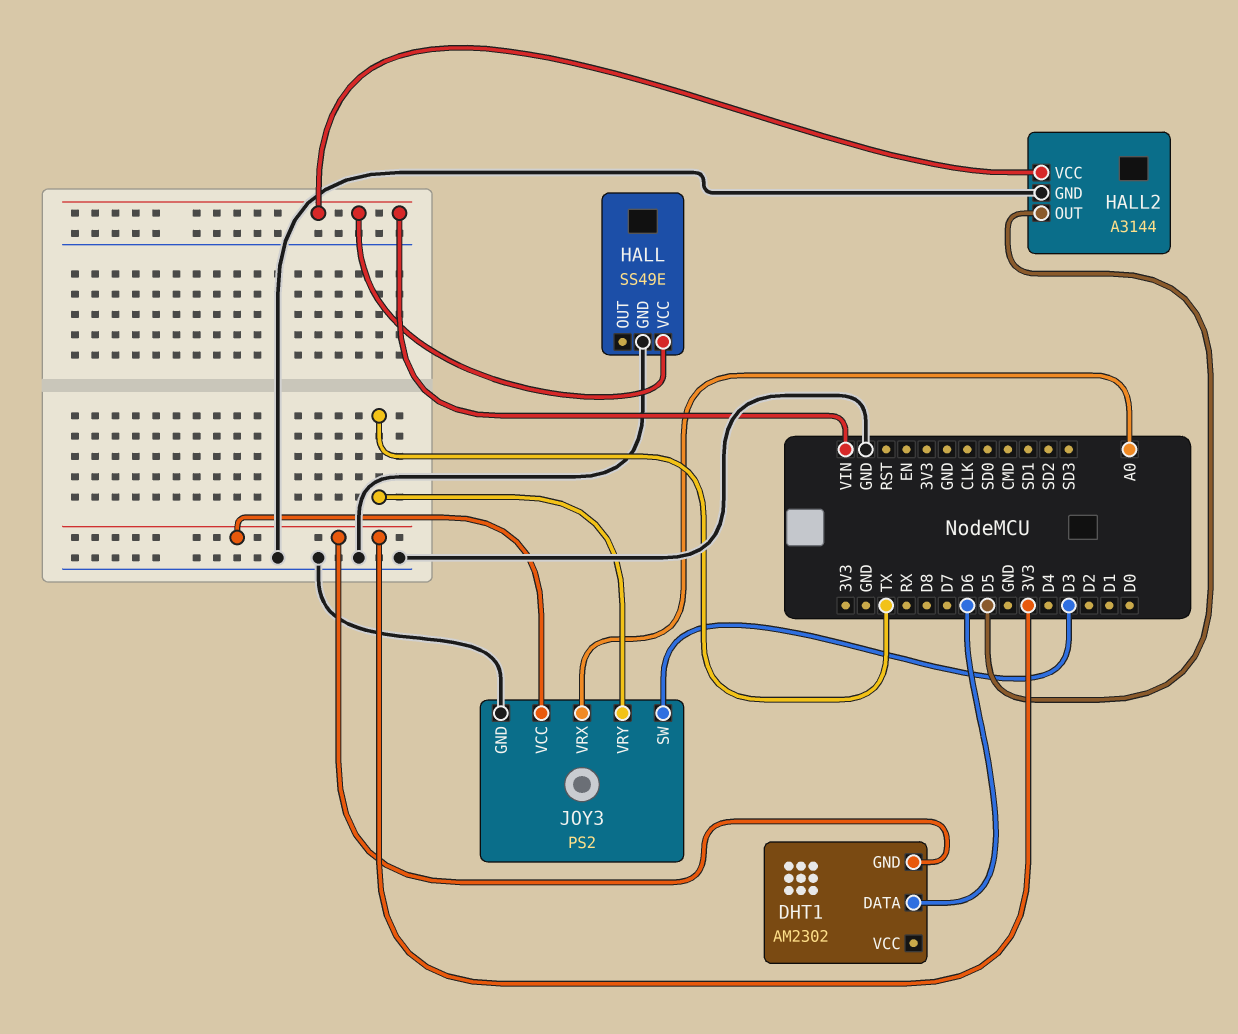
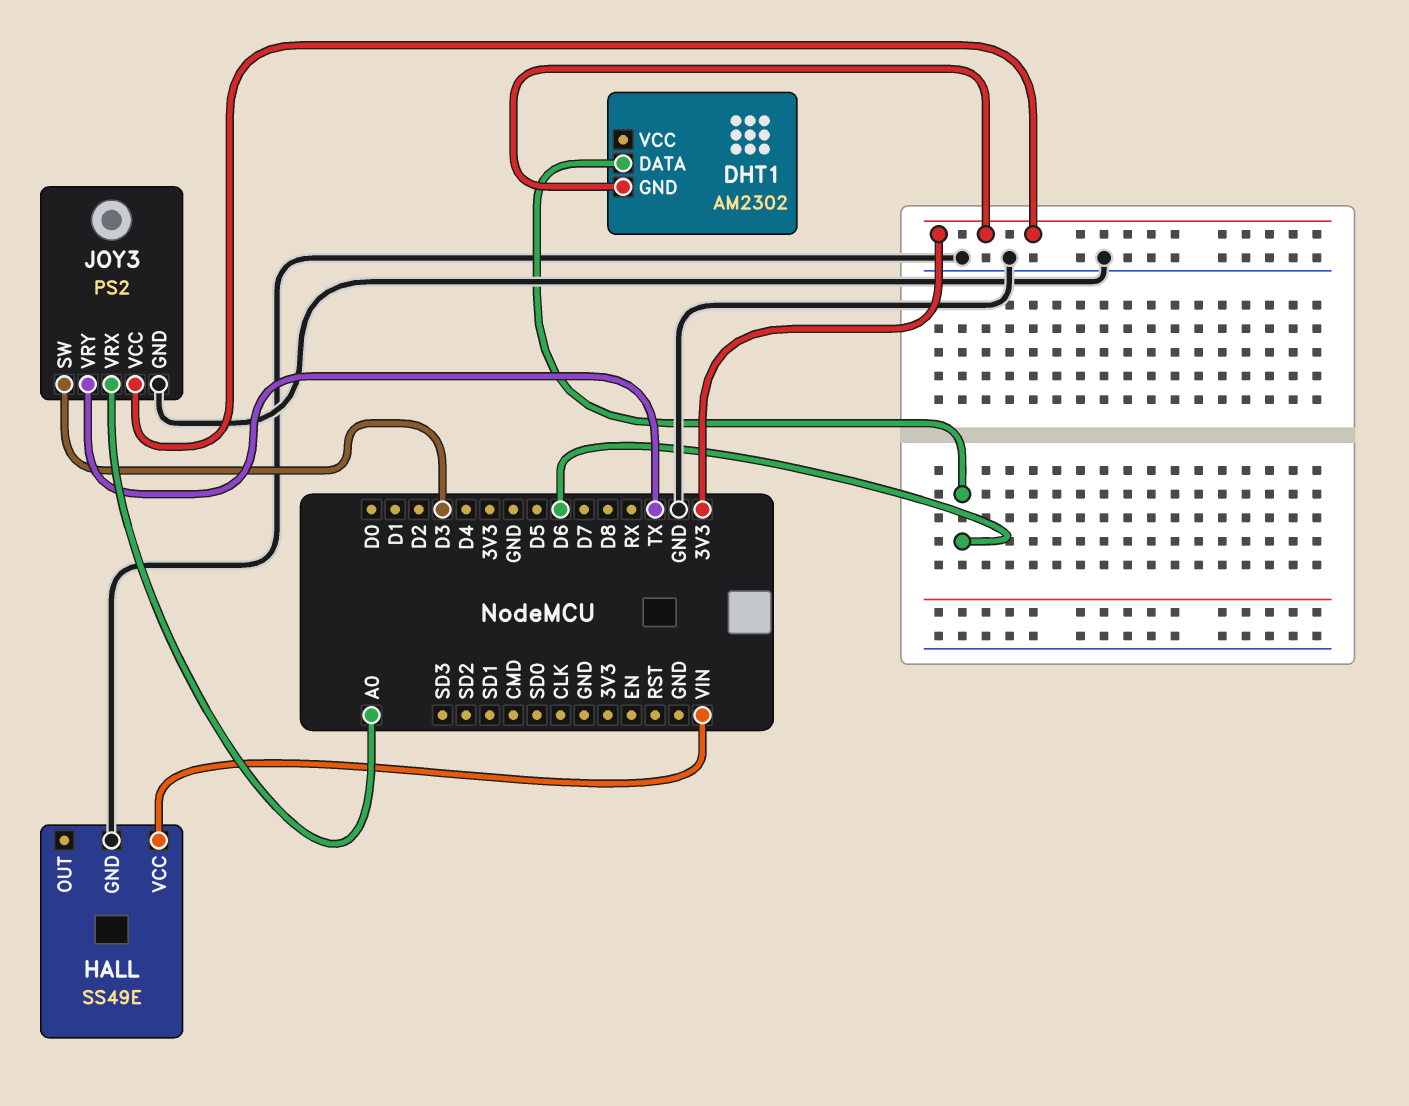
HALL2: A3144 -> none
HALL2 pin GND: GND -> none
HALL2 pin OUT: D5 -> none
HALL2 pin VCC: VIN -> none

